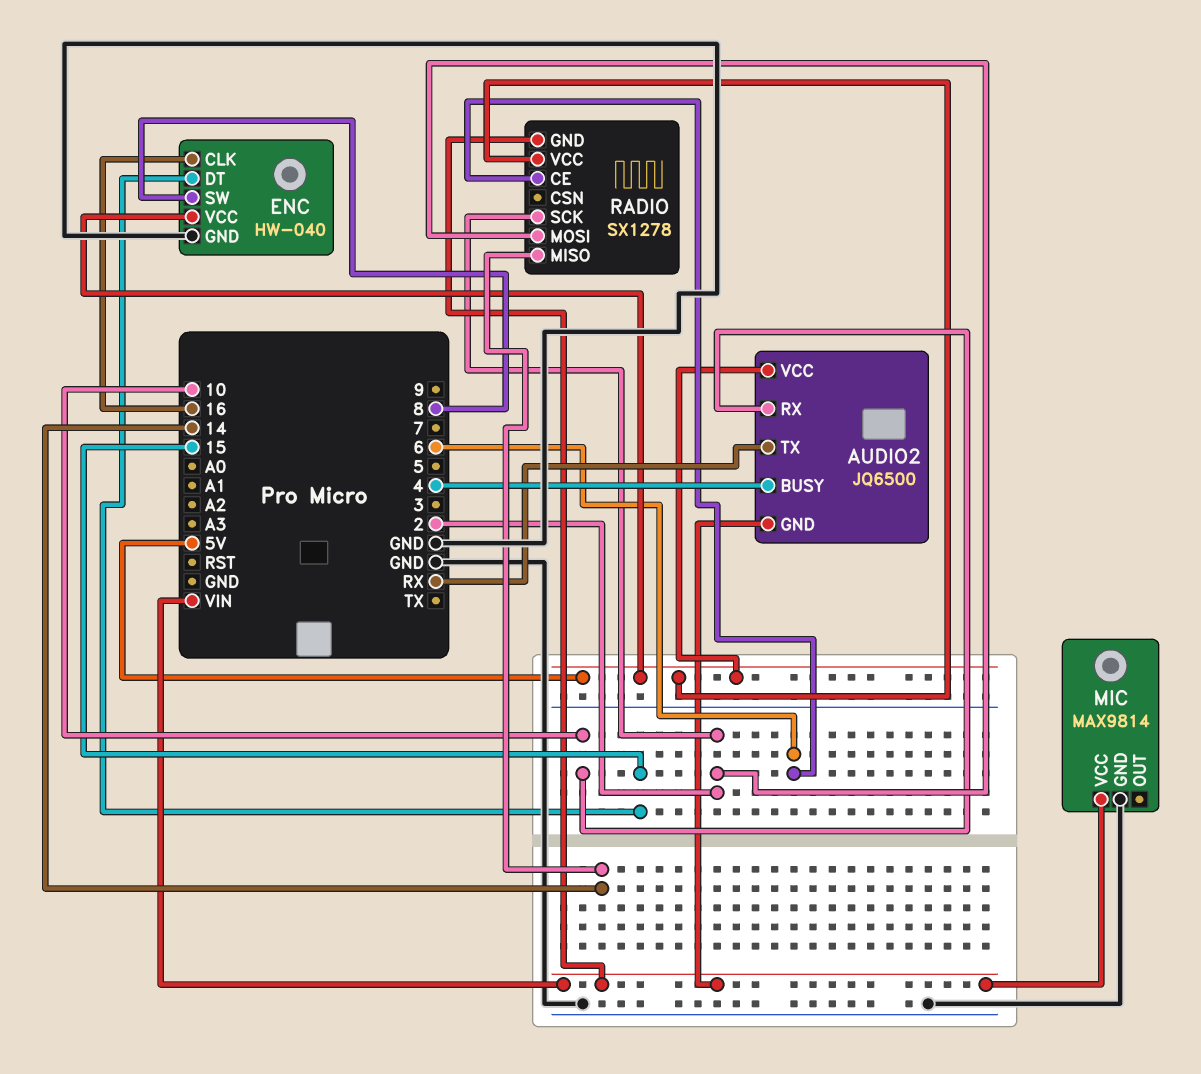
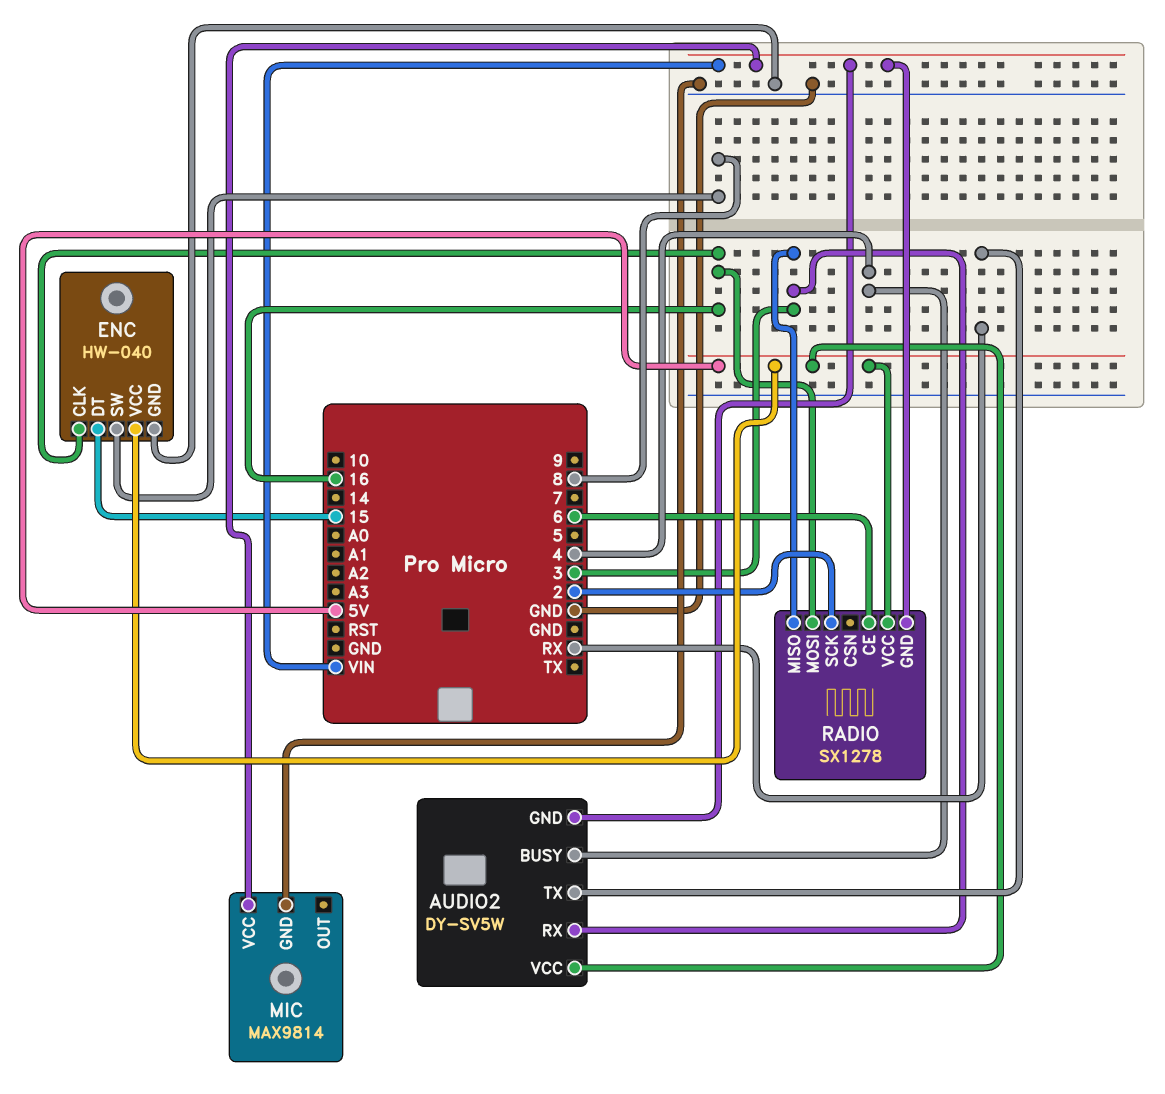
AUDIO2: JQ6500 -> DY-SV5W
AUDIO2 pin RX: 10 -> 3
RADIO pin MISO: 14 -> 3
RADIO pin MOSI: 2 -> 16

